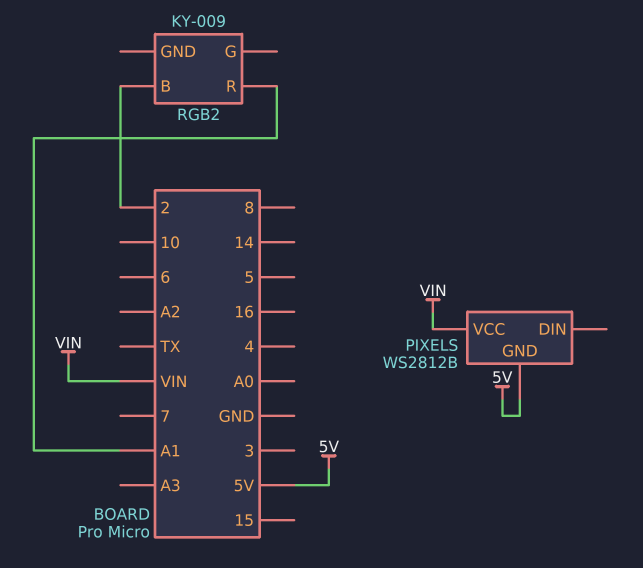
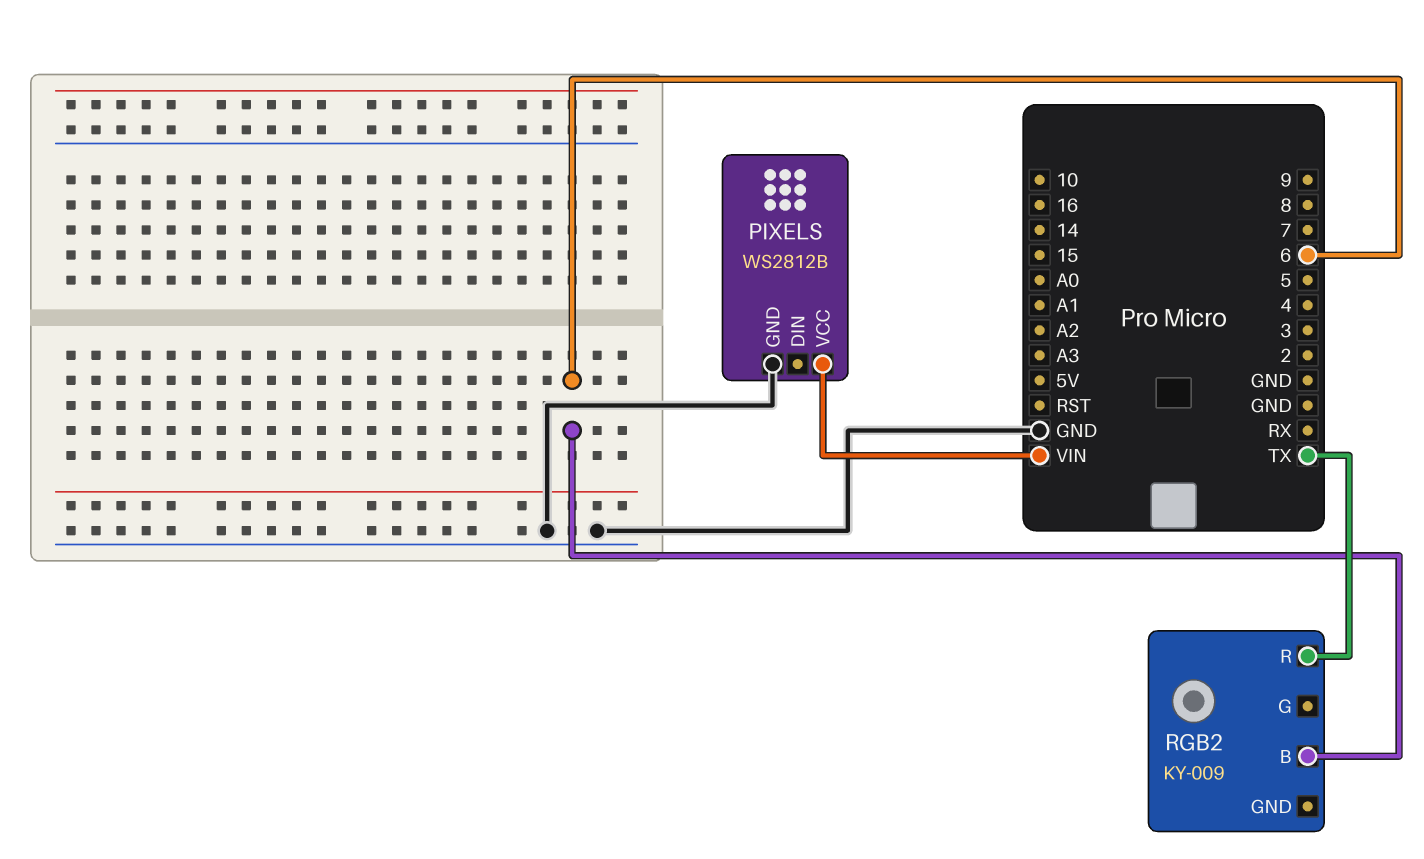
PIXELS pin GND: 5V -> GND
RGB2 pin B: 2 -> 6
RGB2 pin R: A1 -> TX

